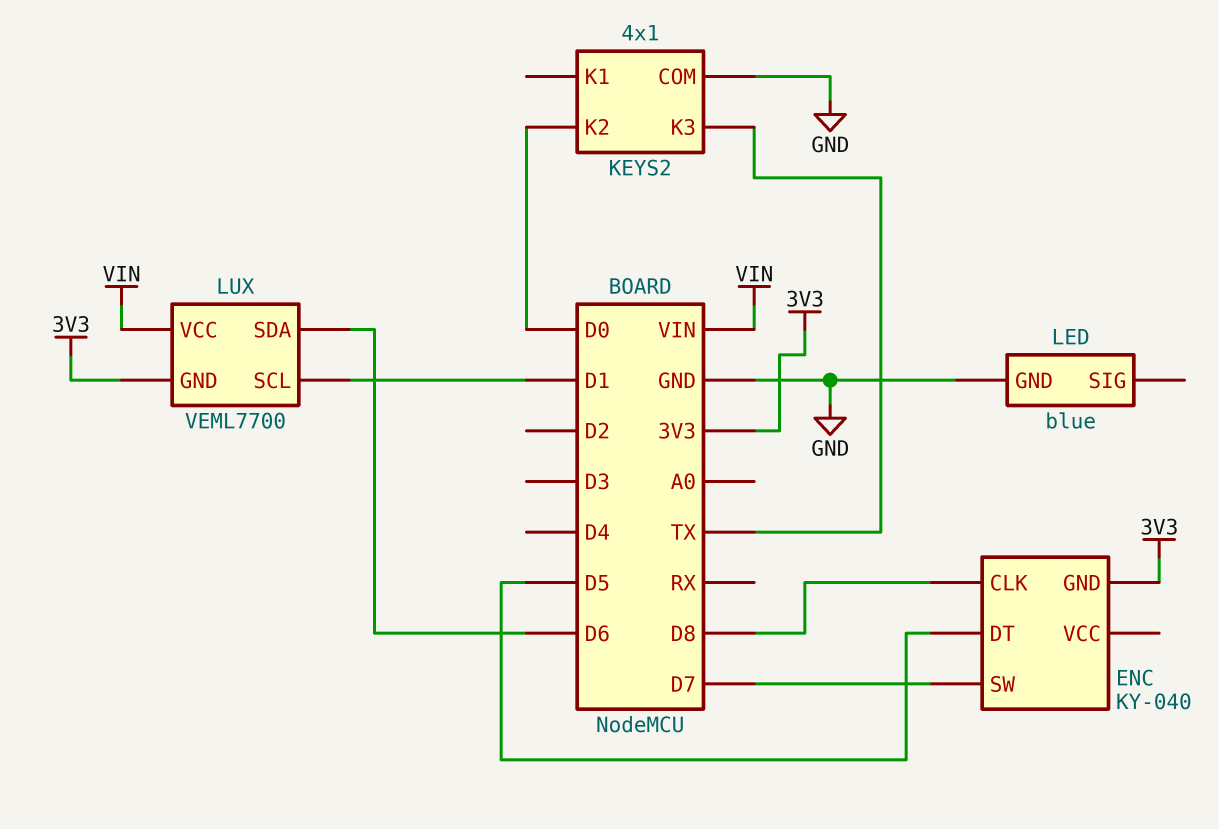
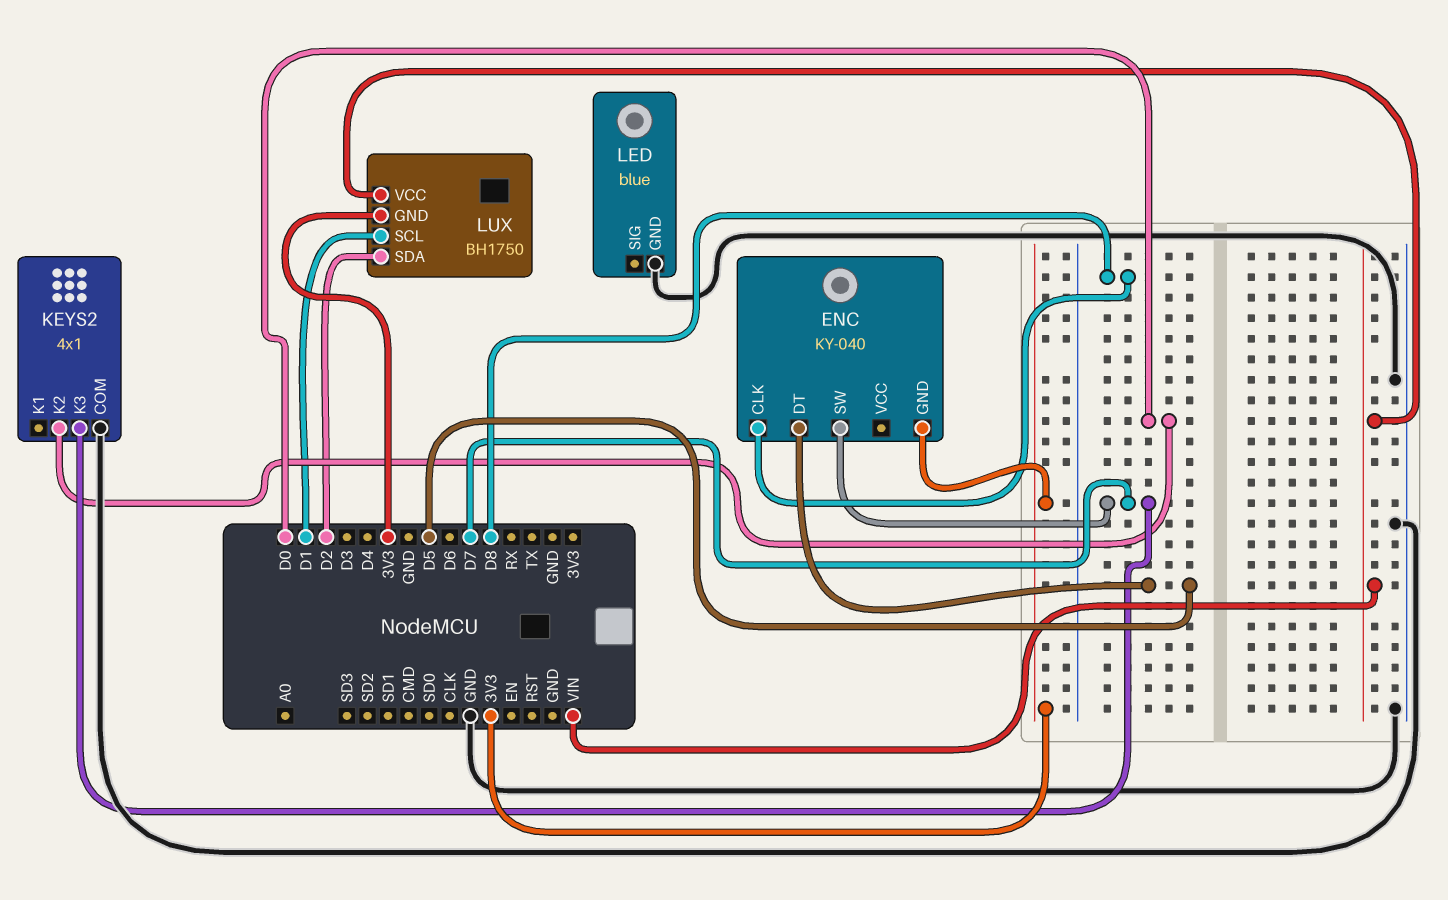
KEYS2 pin K3: TX -> D7
LUX: VEML7700 -> BH1750
LUX pin SDA: D6 -> D2

